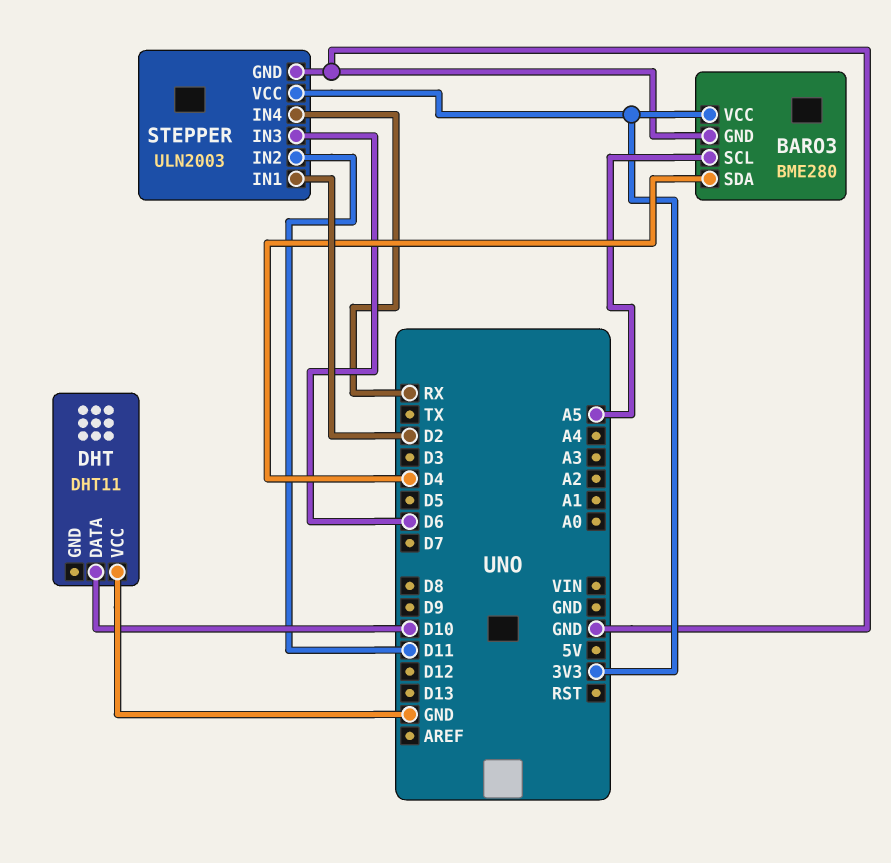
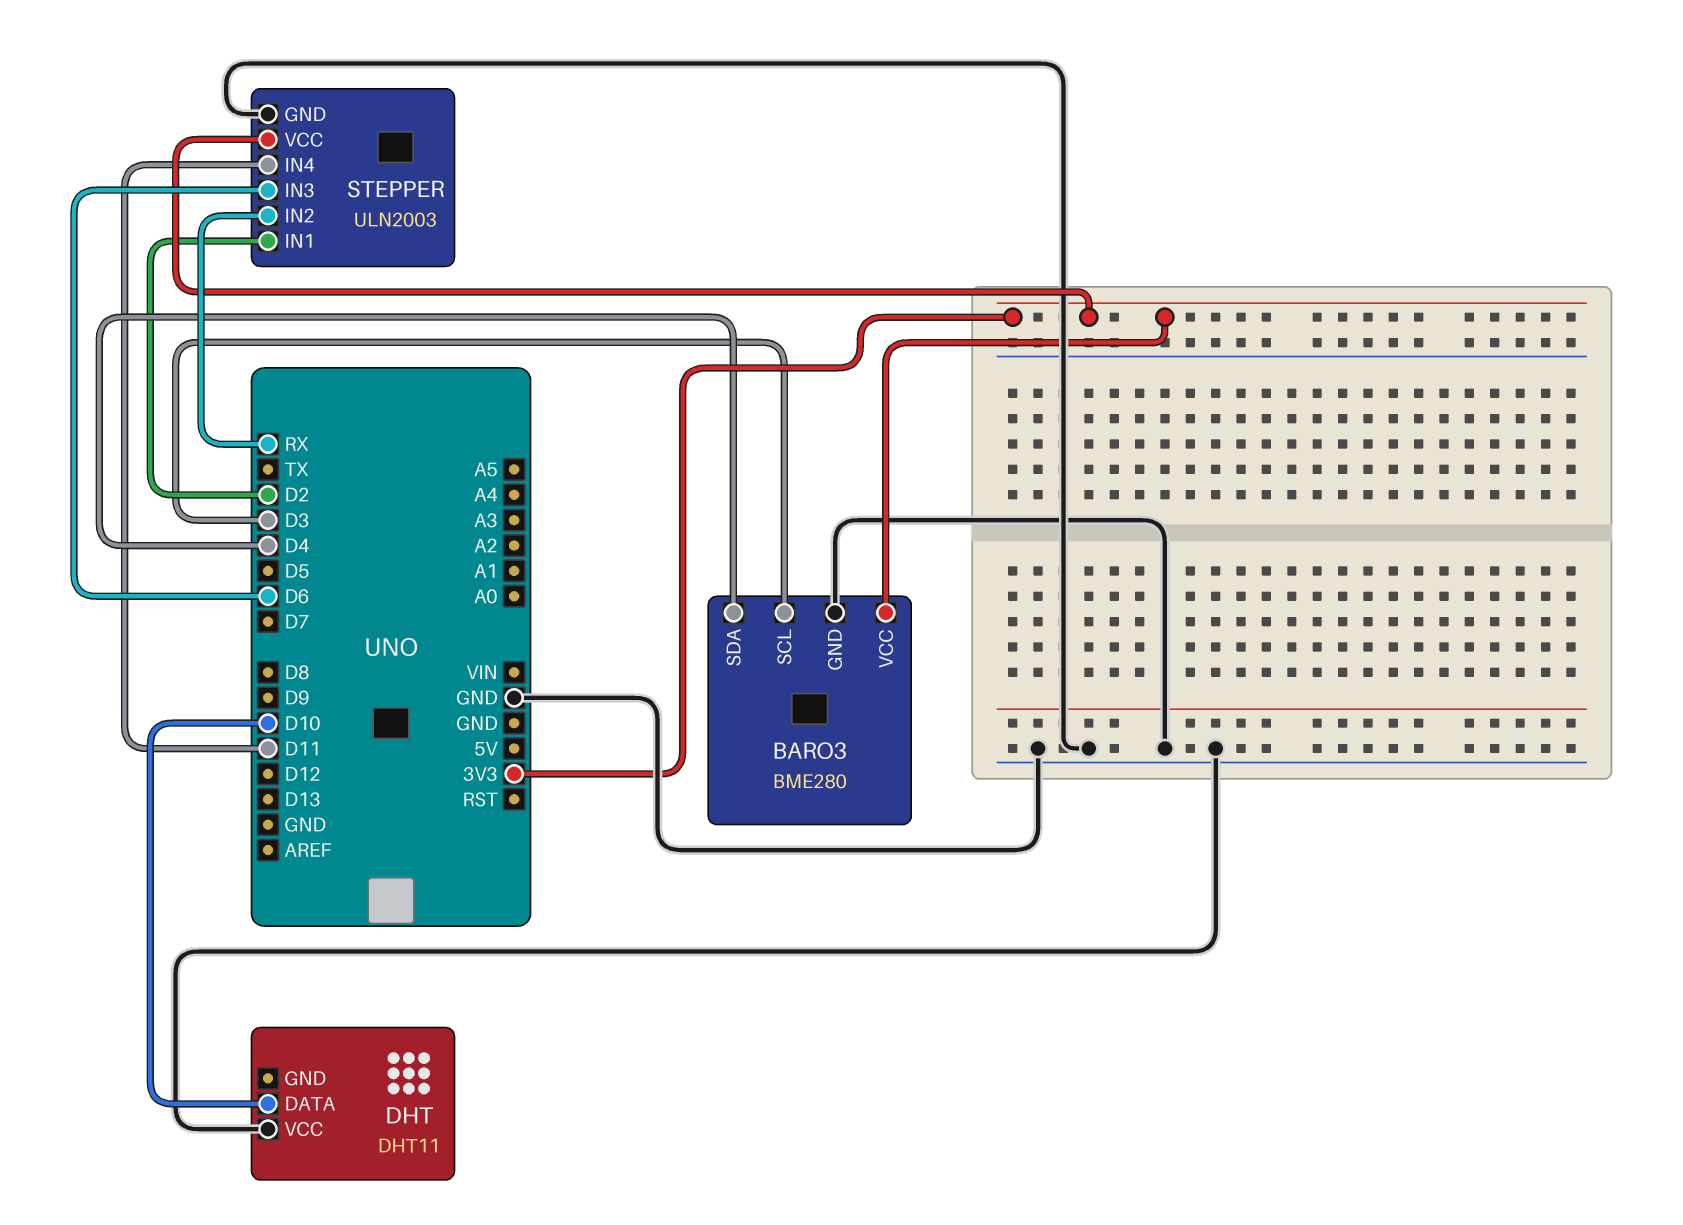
BARO3 pin SCL: A5 -> D3
STEPPER pin IN2: D11 -> RX
STEPPER pin IN4: RX -> D11

